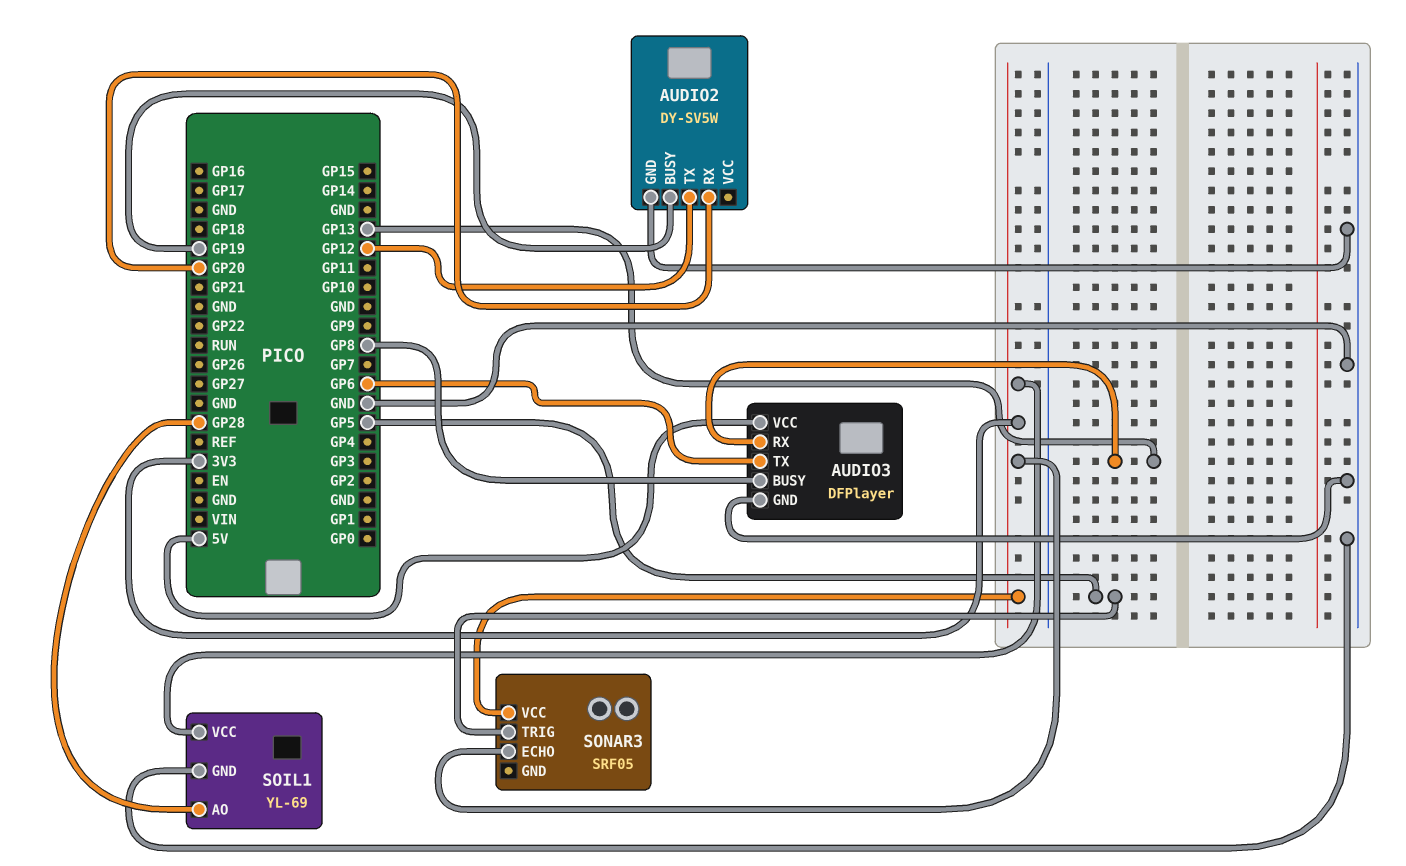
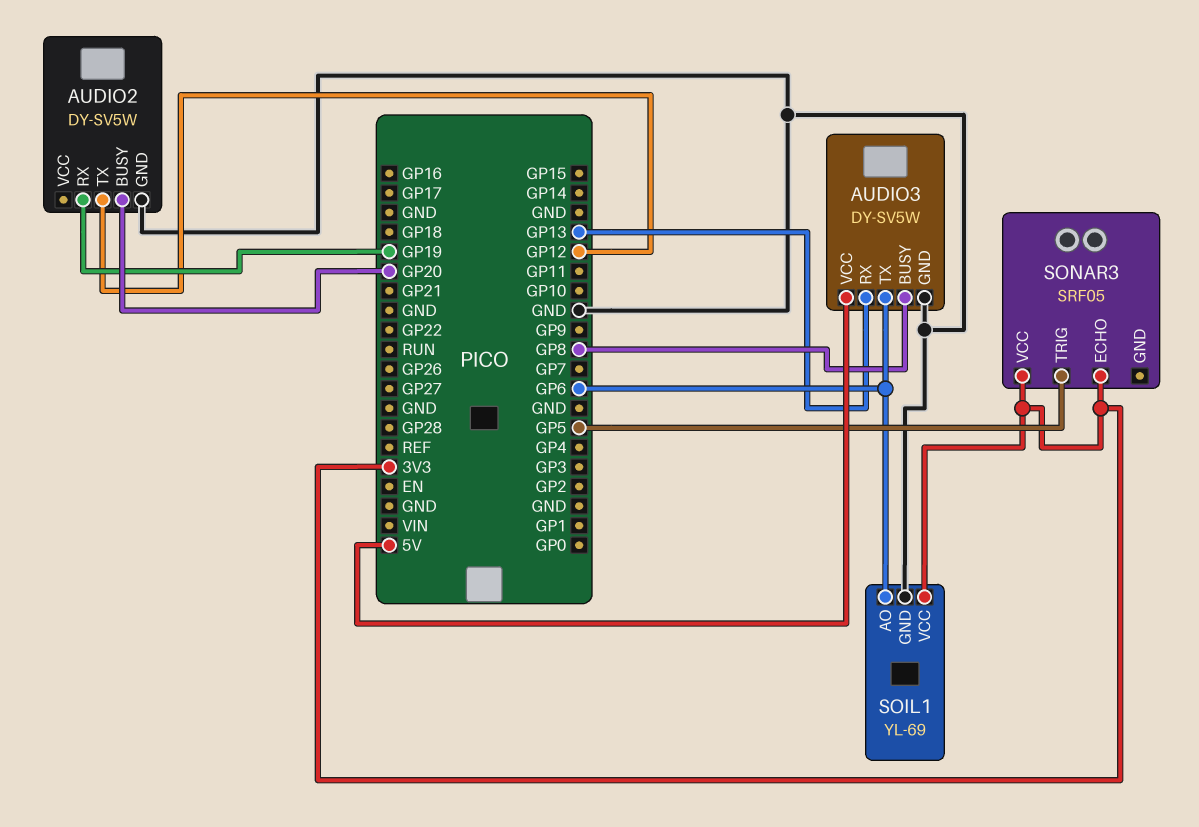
AUDIO2 pin BUSY: GP19 -> GP20
AUDIO2 pin RX: GP20 -> GP19
AUDIO3: DFPlayer -> DY-SV5W
SOIL1 pin AO: GP28 -> GP6

